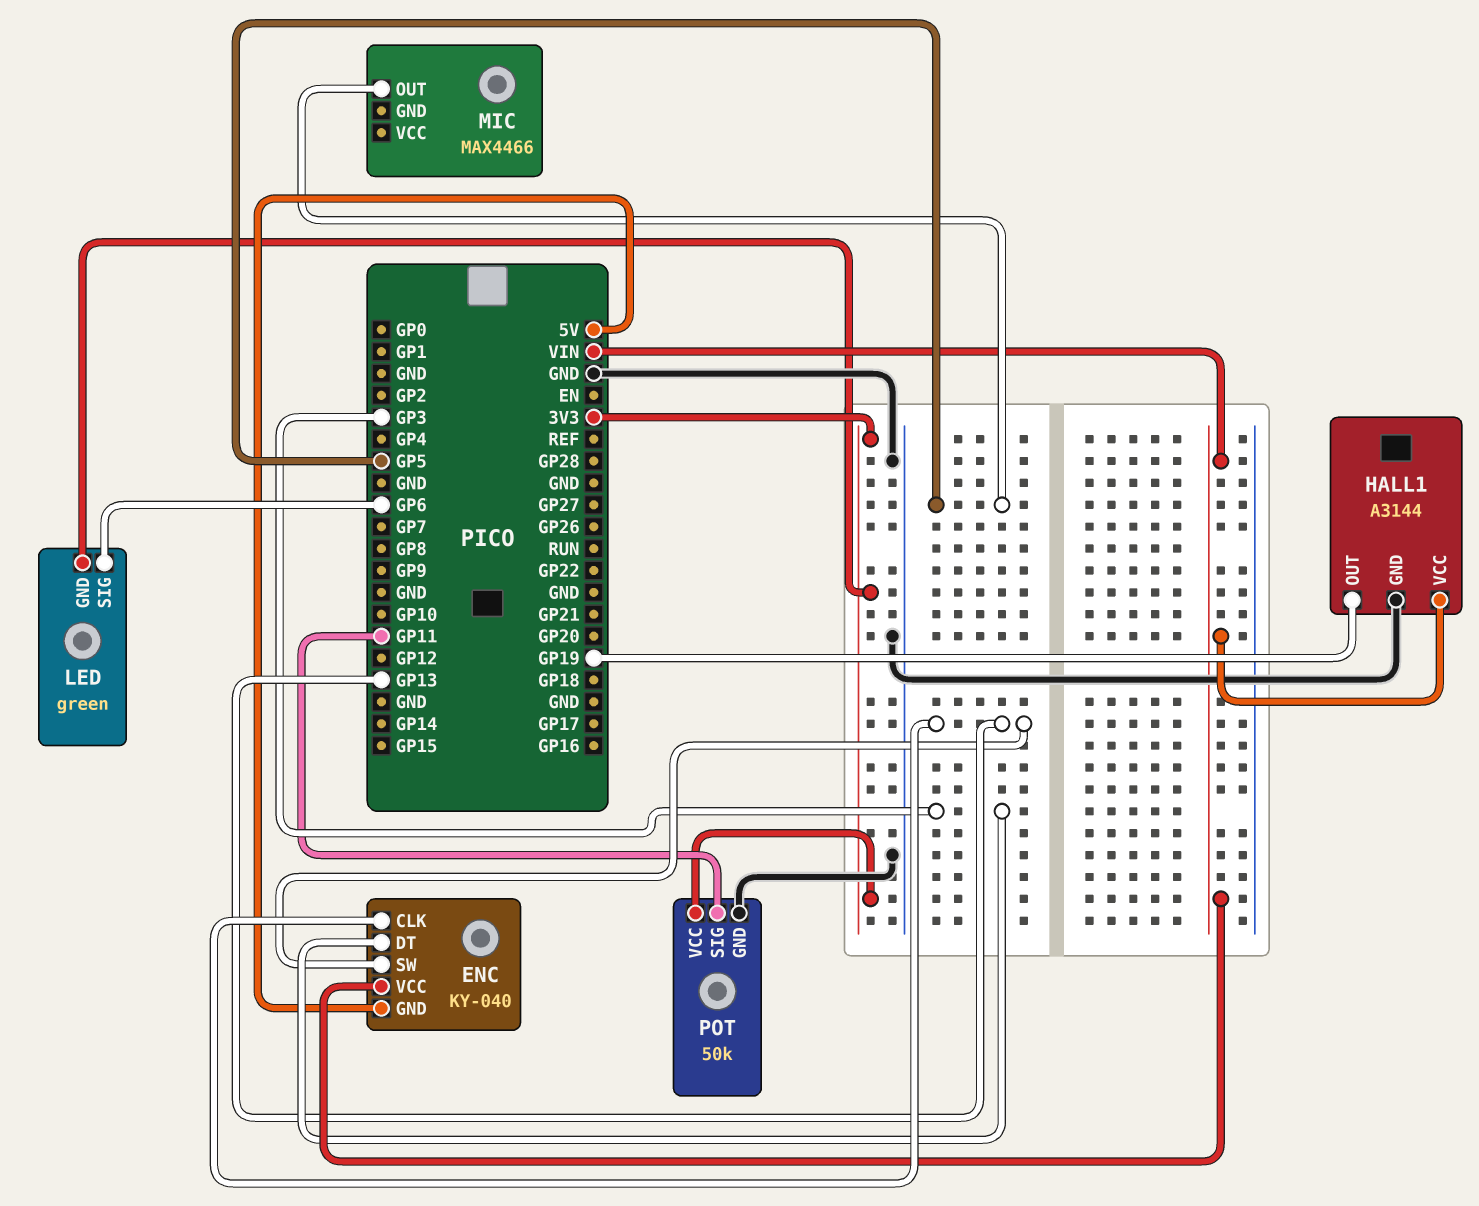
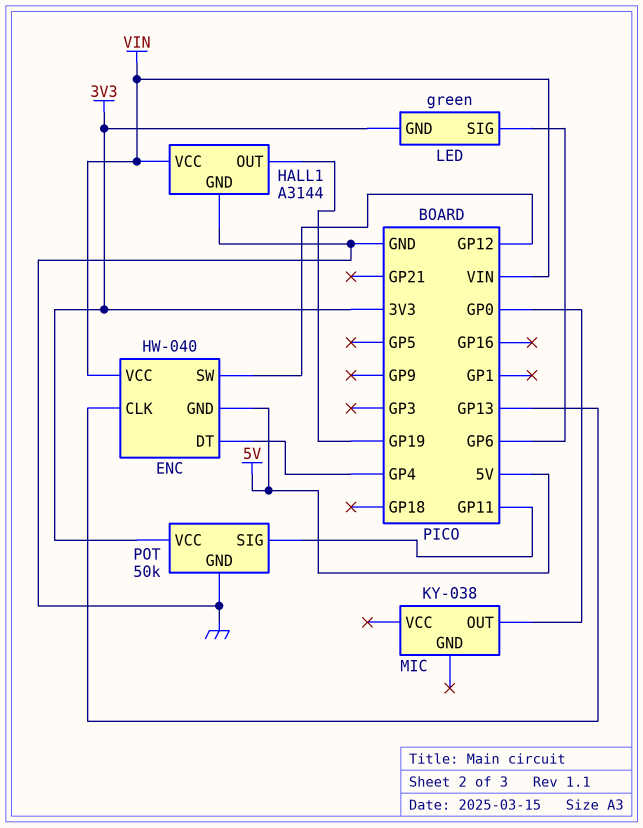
ENC: KY-040 -> HW-040
ENC pin DT: GP3 -> GP4
ENC pin SW: GP13 -> GP12
MIC: MAX4466 -> KY-038
MIC pin OUT: GP5 -> GP0

